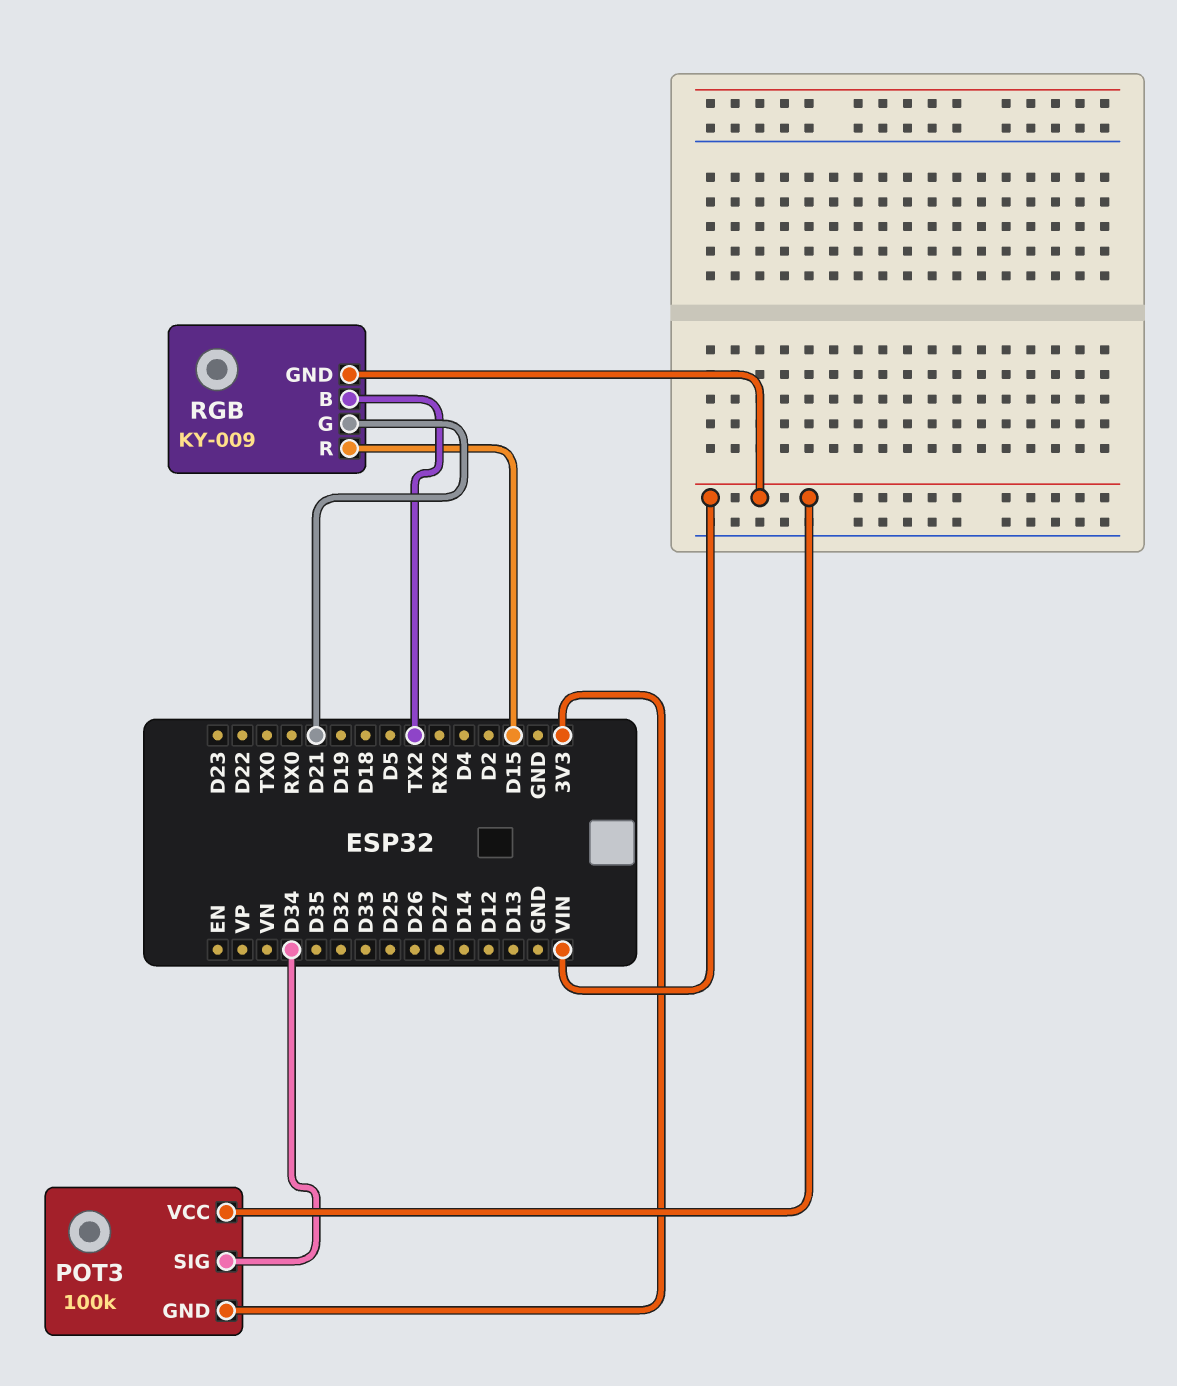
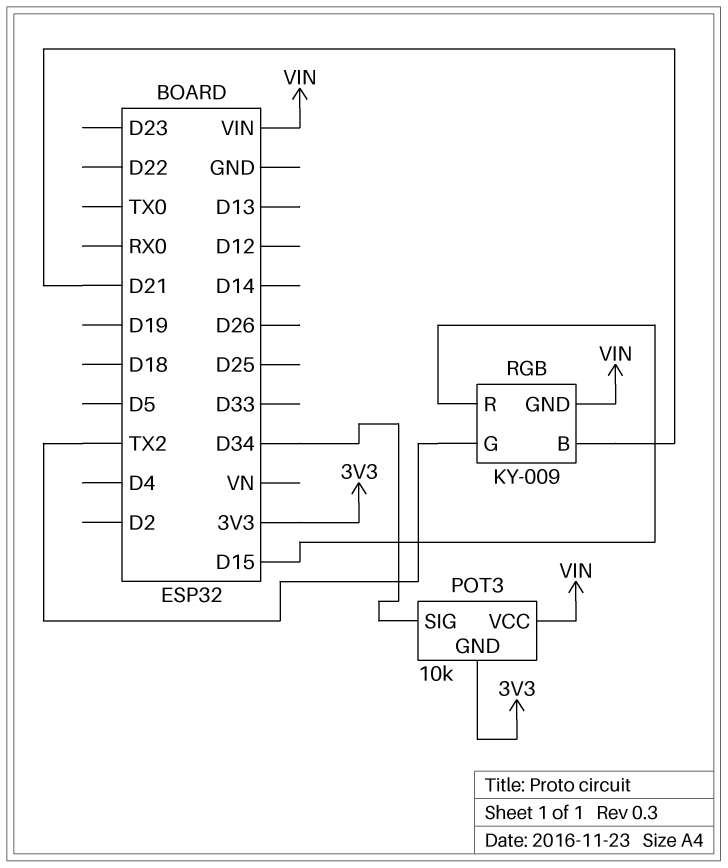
POT3: 100k -> 10k
RGB pin B: TX2 -> D21
RGB pin G: D21 -> TX2

